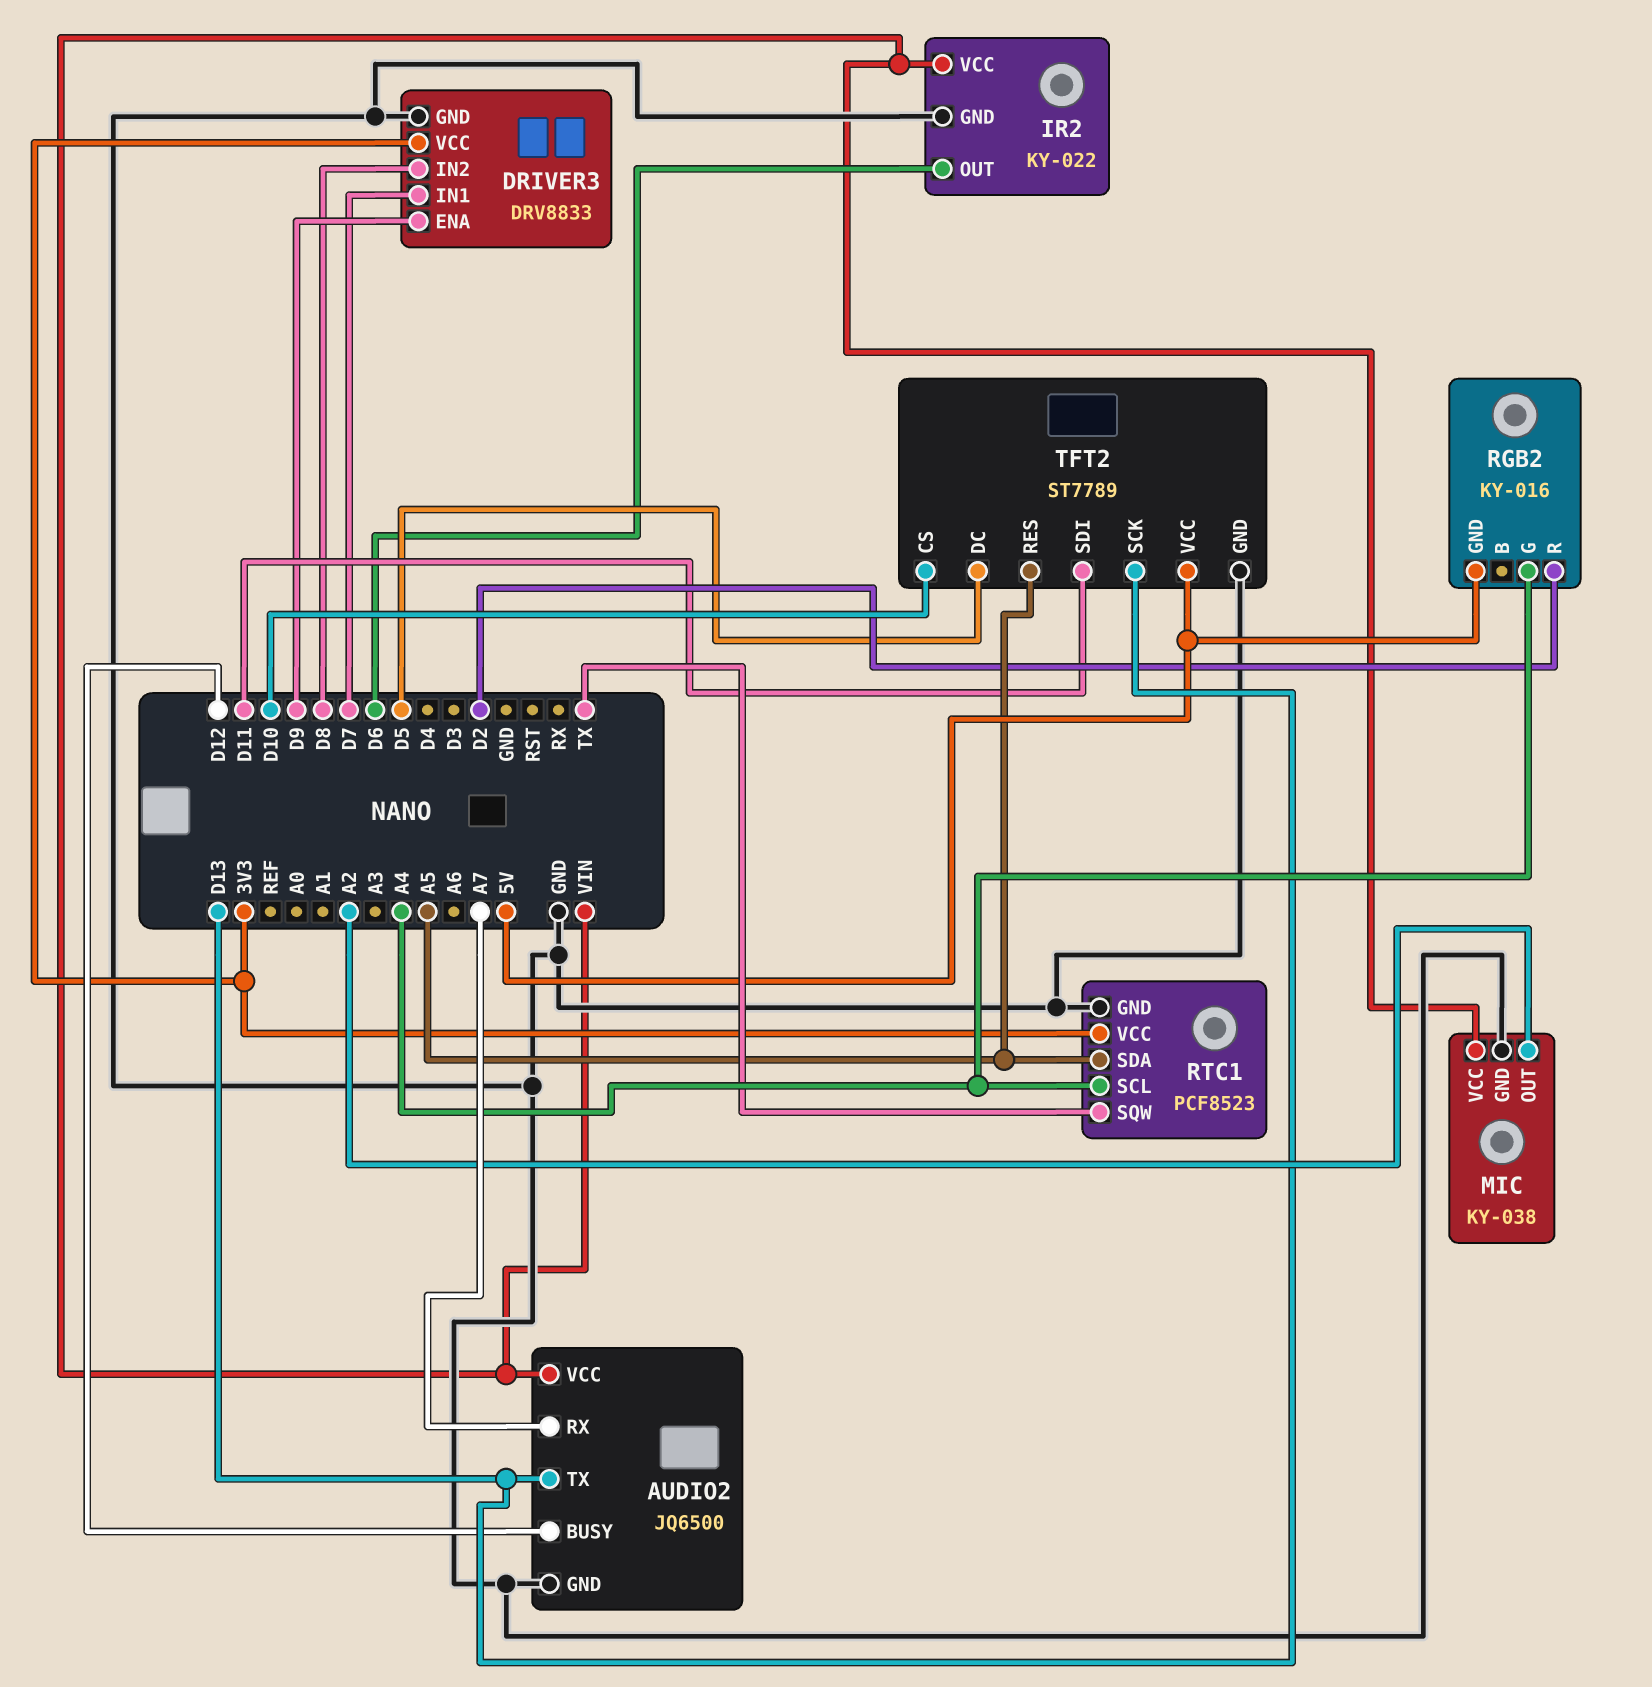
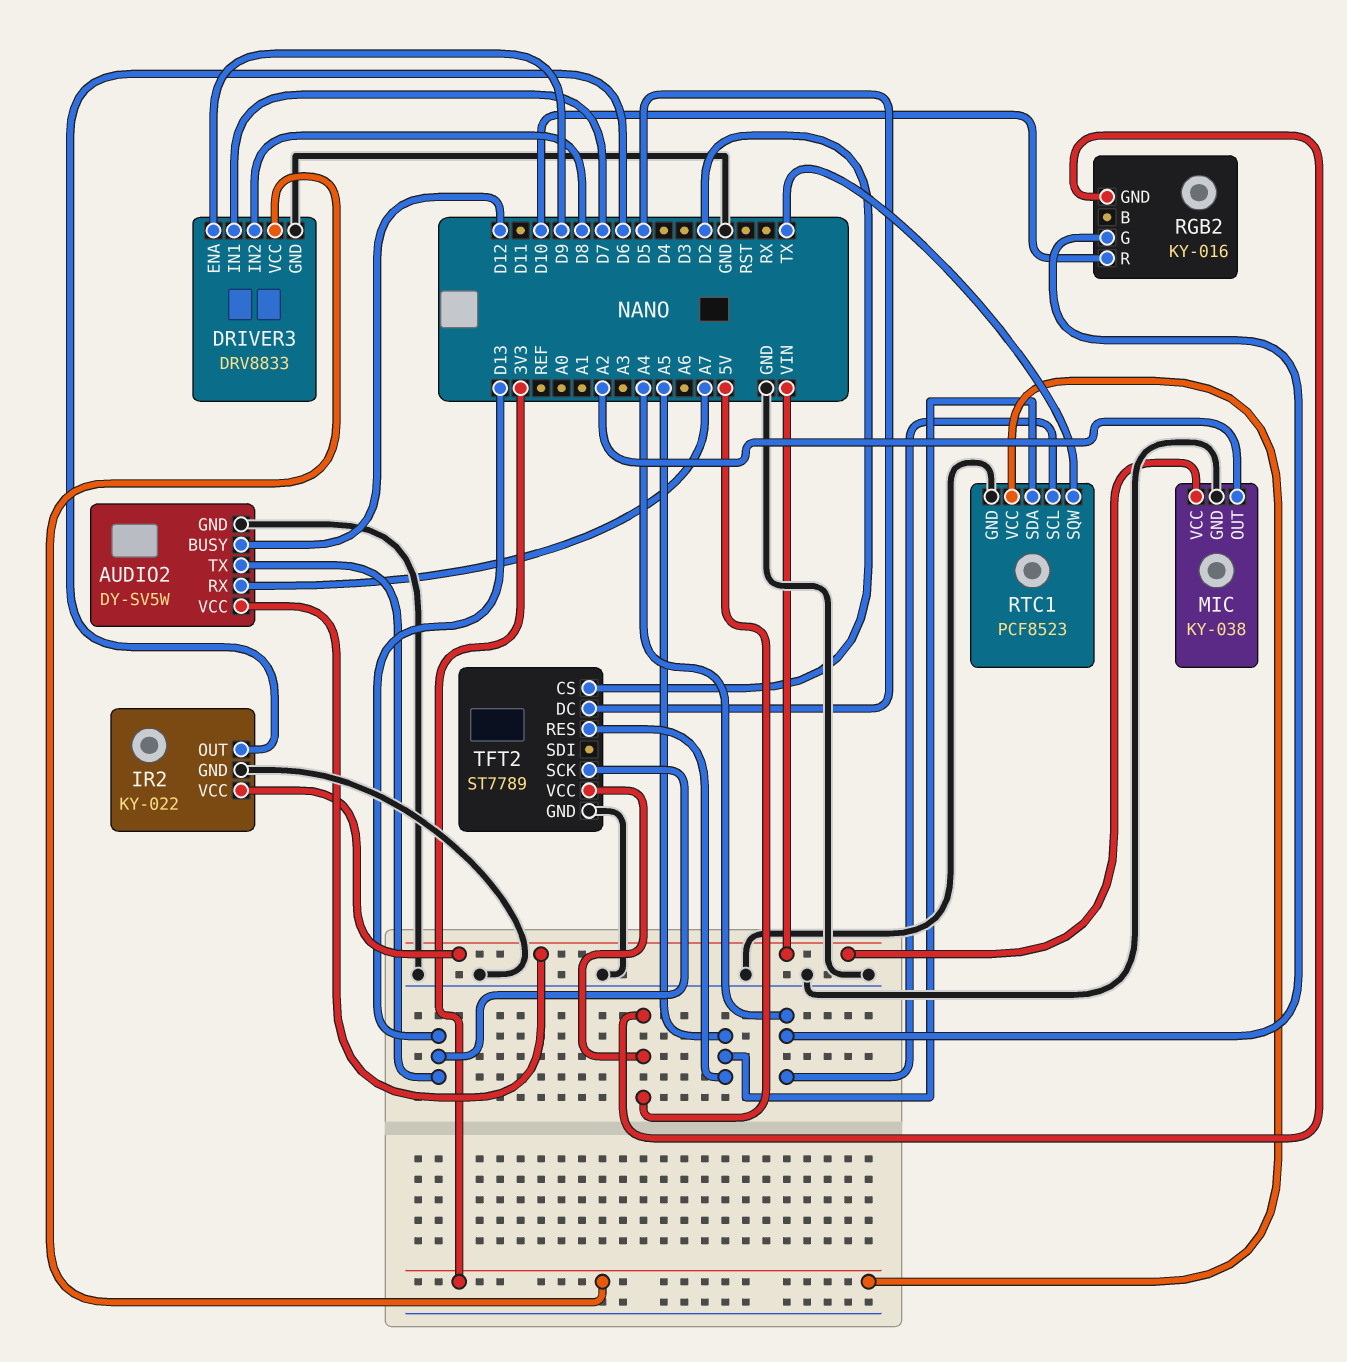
AUDIO2: JQ6500 -> DY-SV5W
RGB2 pin R: D2 -> D10
TFT2 pin CS: D10 -> D2
TFT2 pin SDI: D11 -> none

